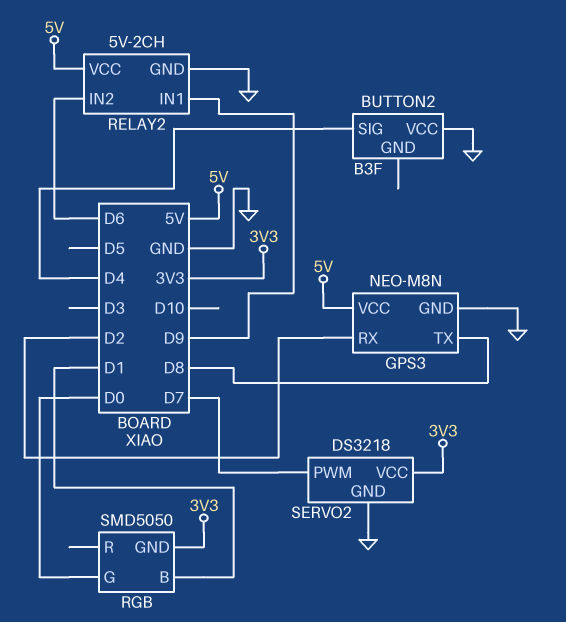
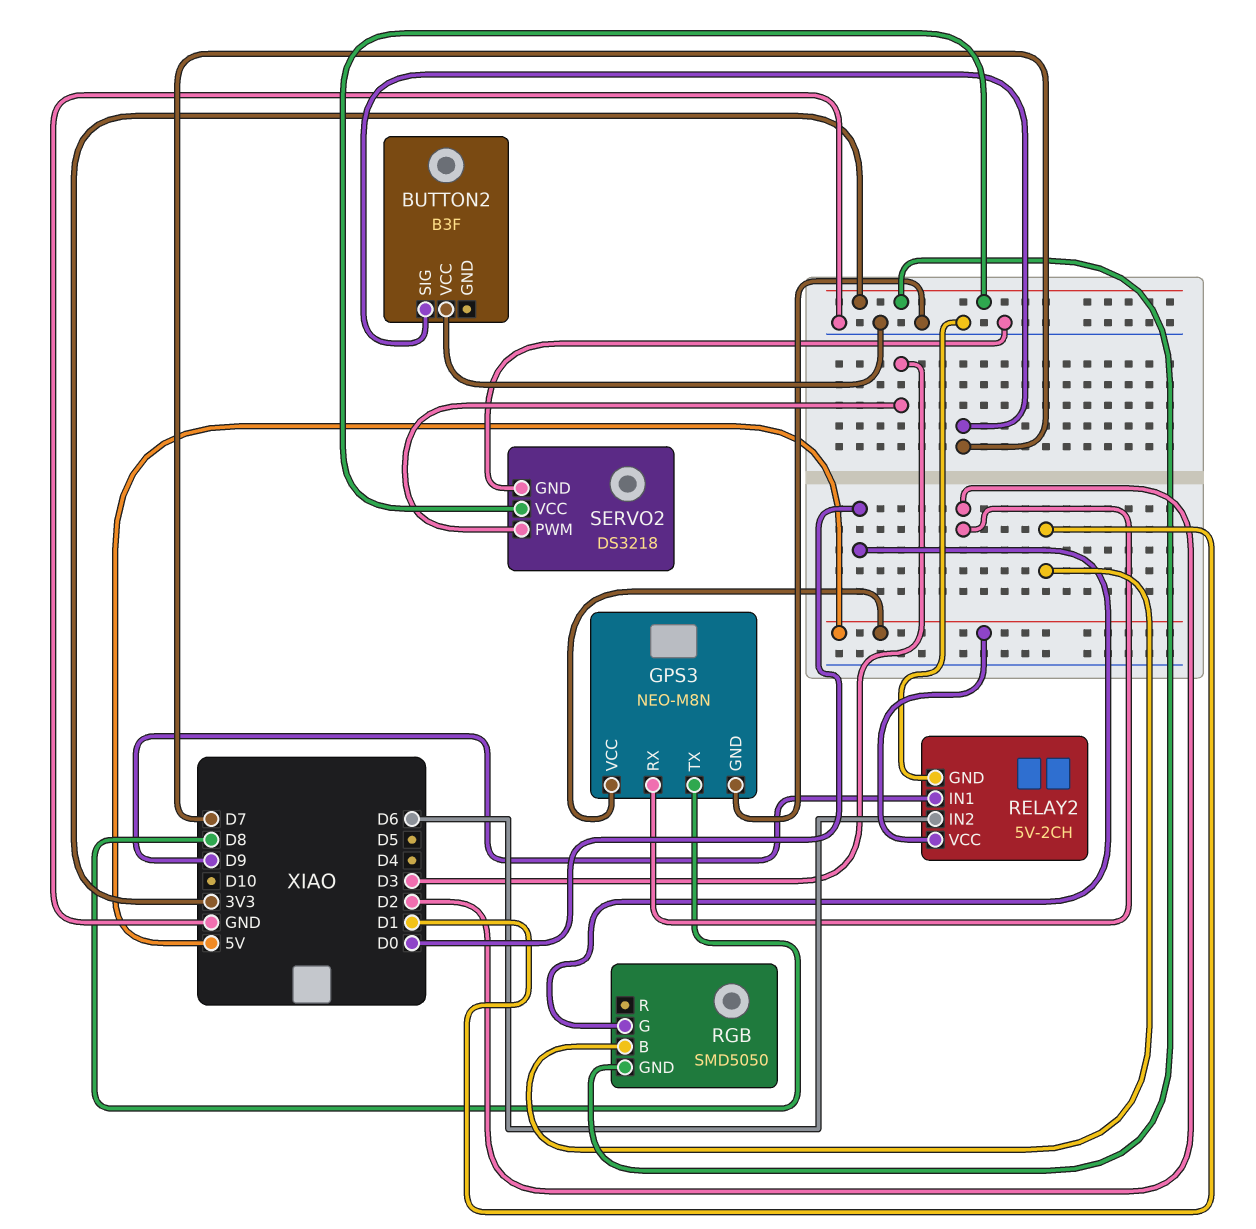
BUTTON2 pin SIG: D4 -> D7
SERVO2 pin PWM: D7 -> D3

